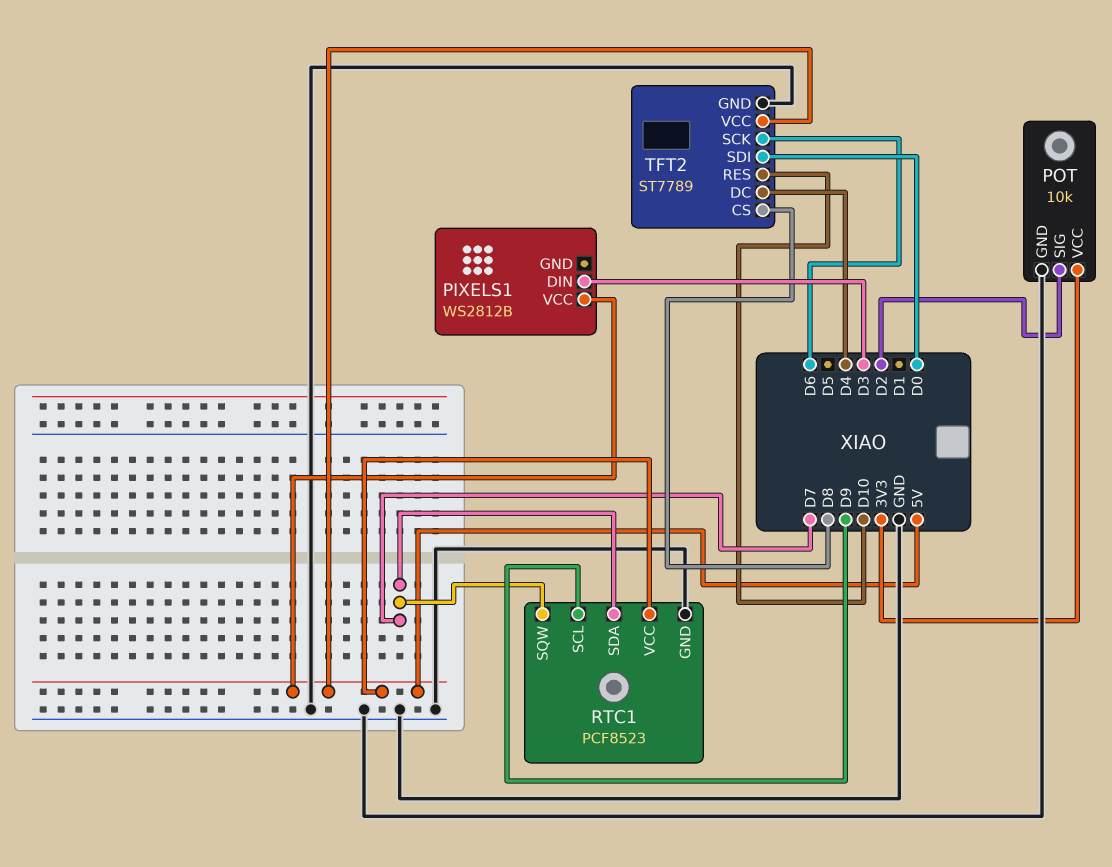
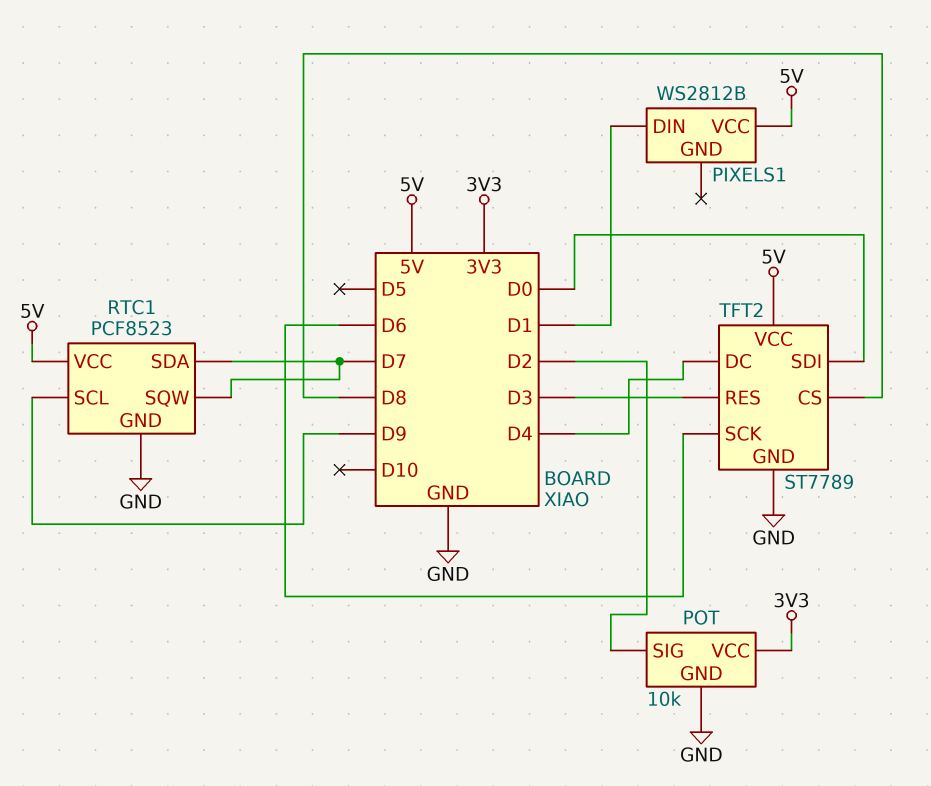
PIXELS1 pin DIN: D3 -> D1
TFT2 pin RES: D10 -> D3

